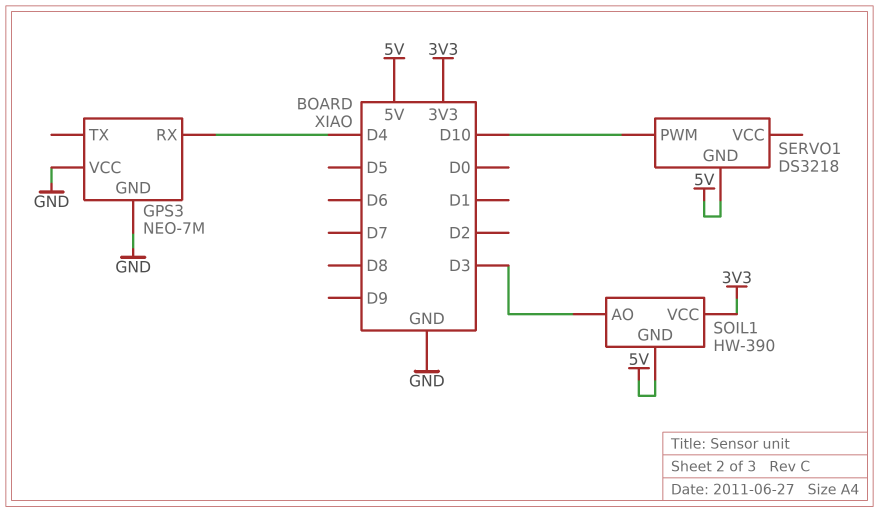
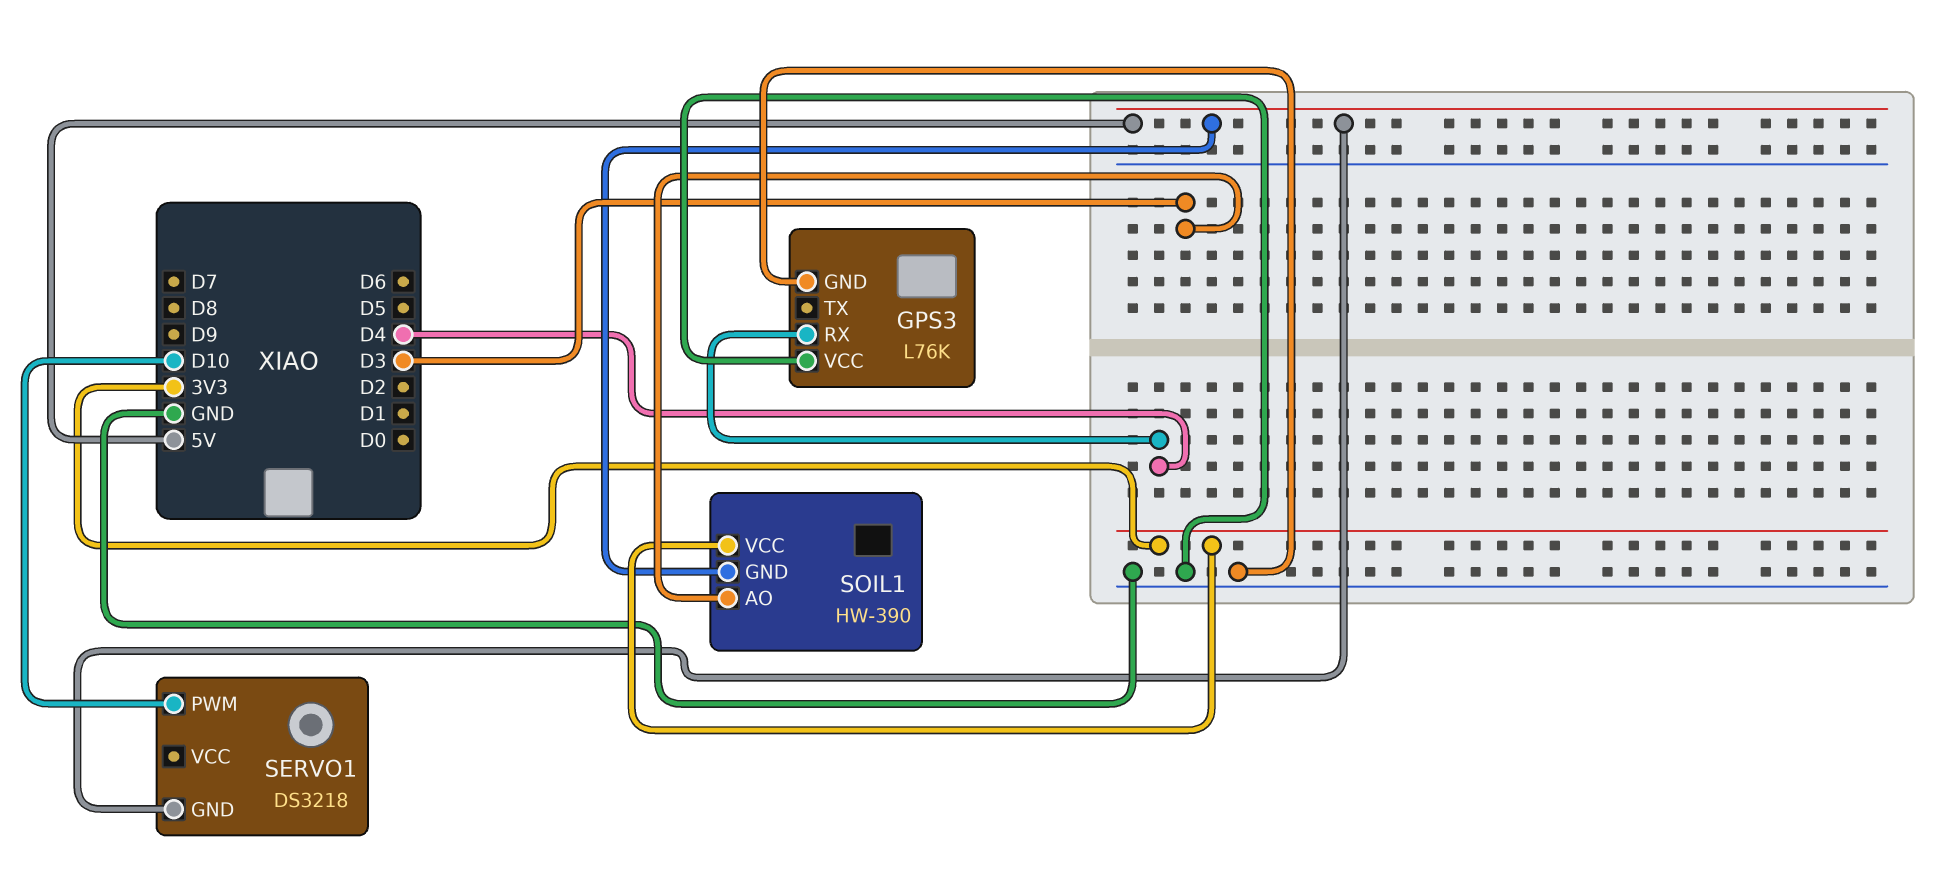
GPS3: NEO-7M -> L76K

